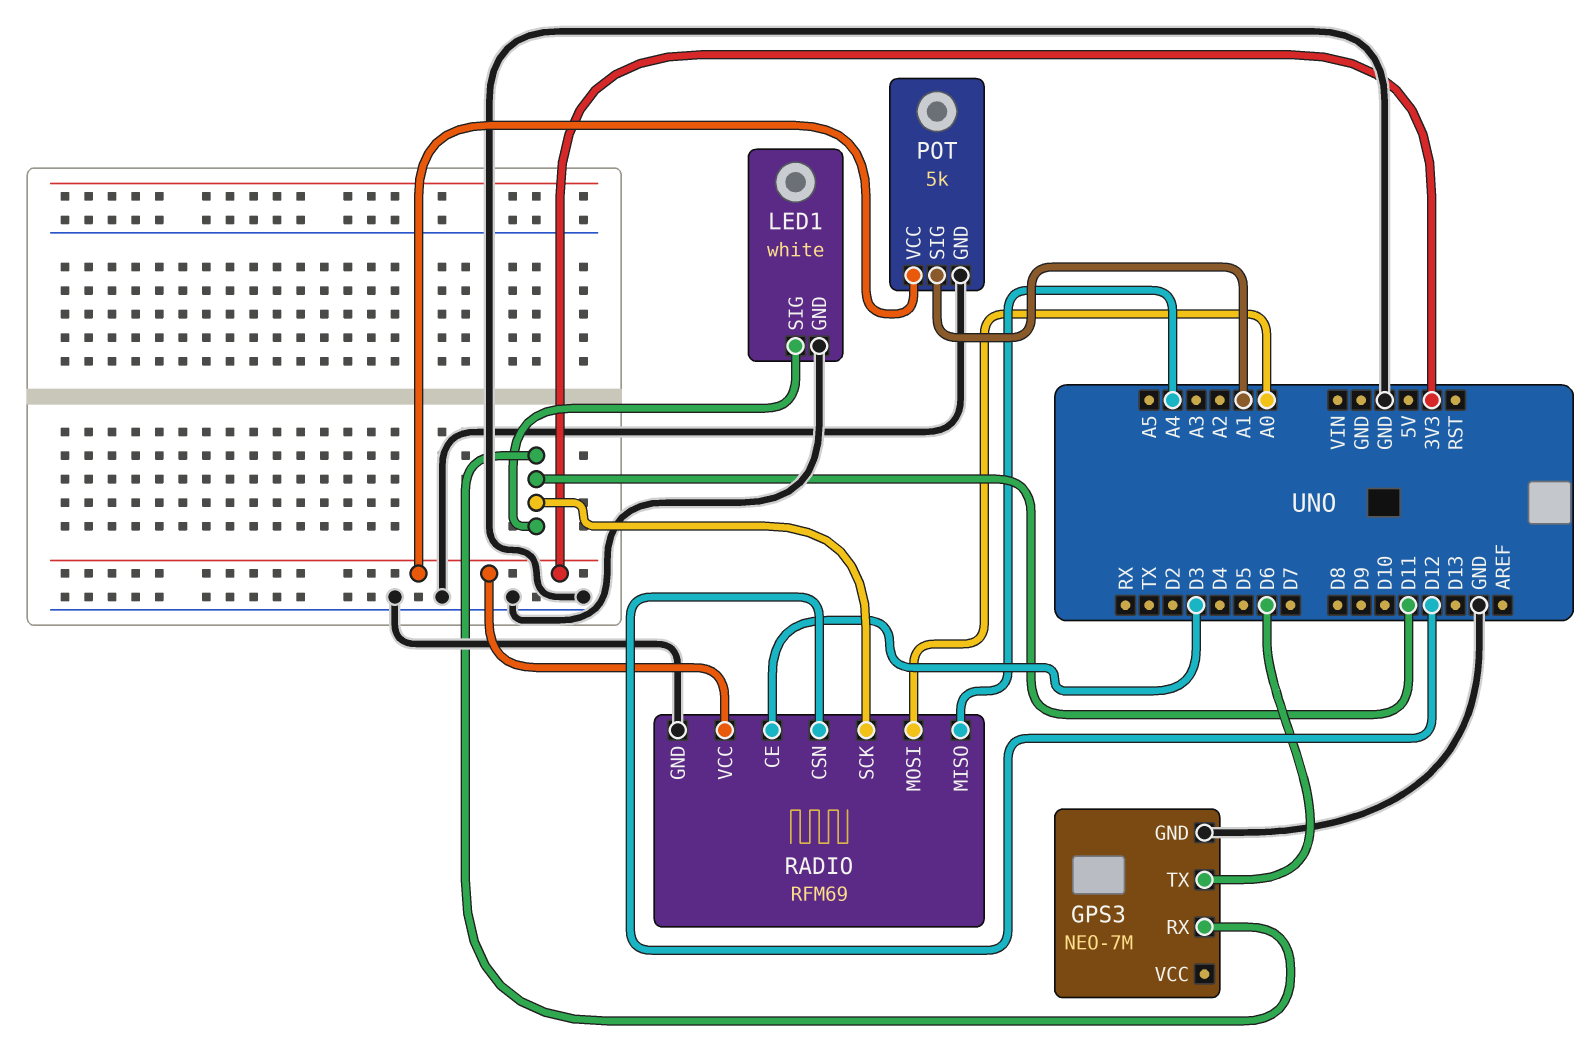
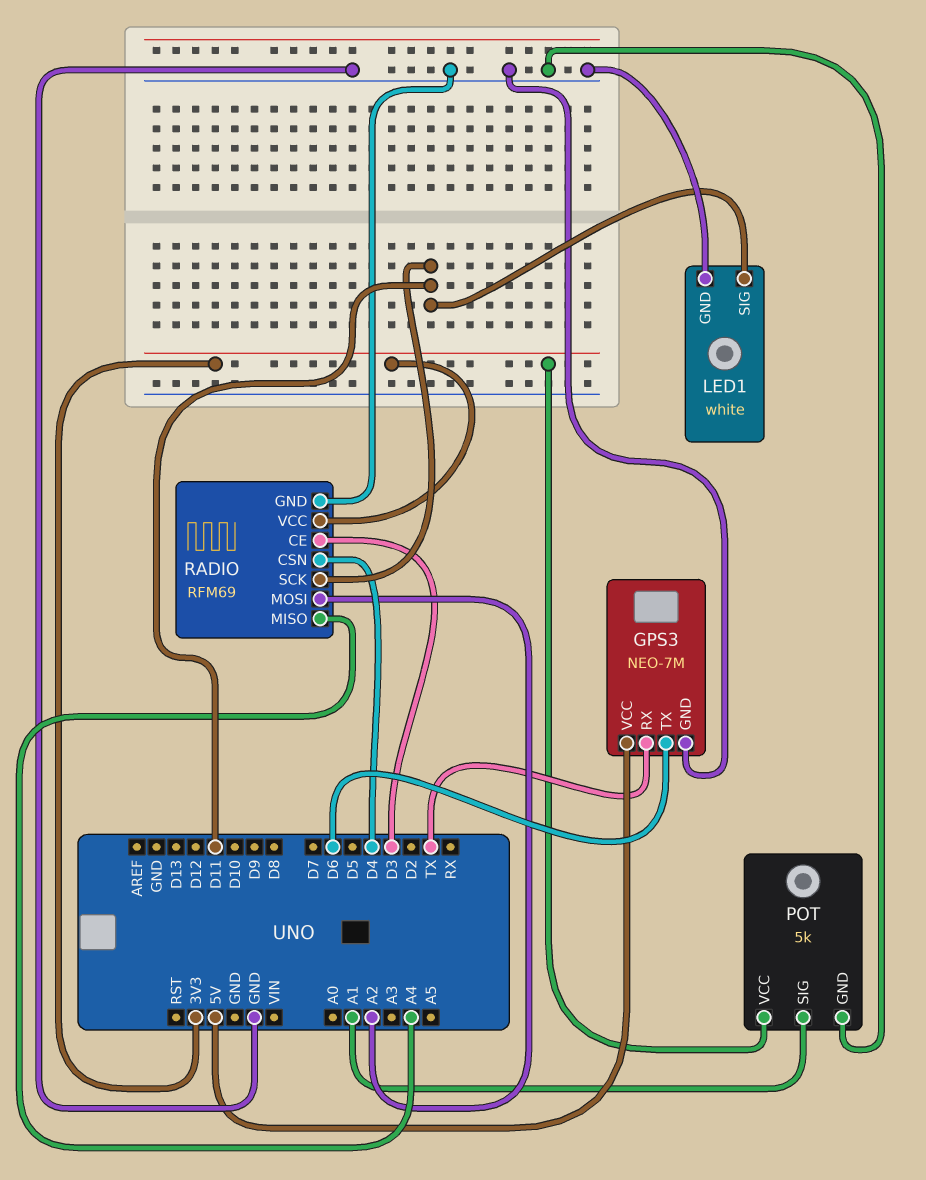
GPS3 pin RX: D11 -> TX
GPS3 pin VCC: none -> 5V
RADIO pin CSN: D12 -> D4
RADIO pin MOSI: A0 -> A2

